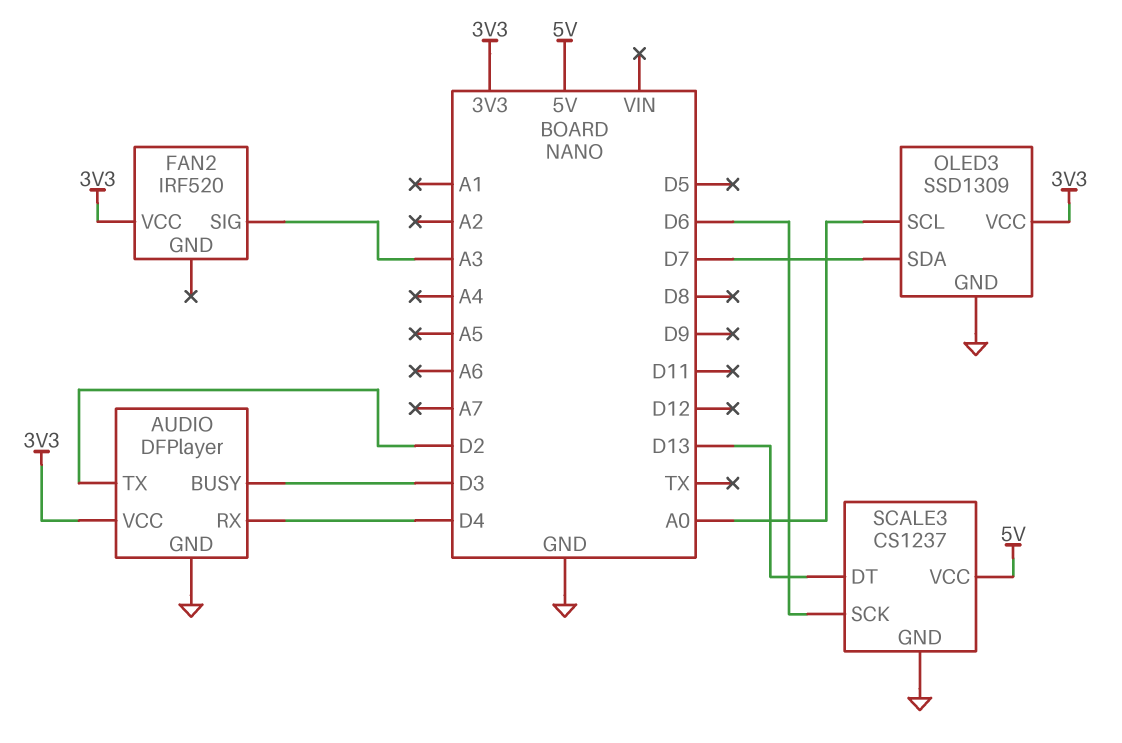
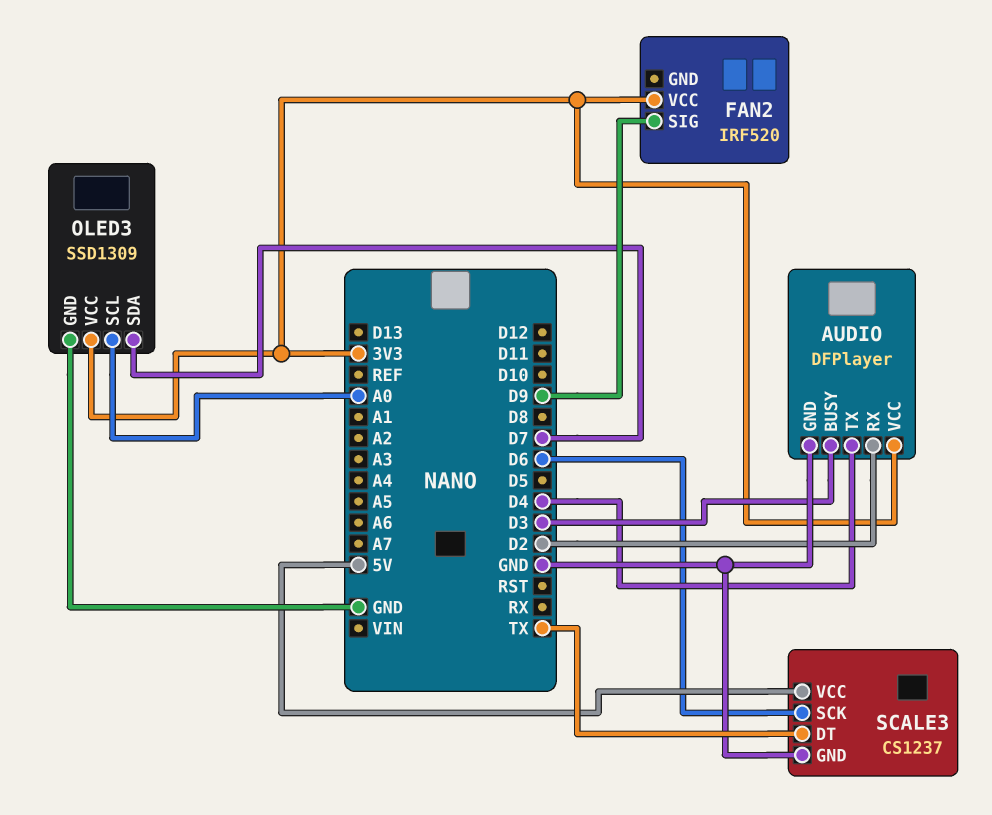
AUDIO pin RX: D4 -> D2
AUDIO pin TX: D2 -> D4
FAN2 pin SIG: A3 -> D9
SCALE3 pin DT: D13 -> TX

